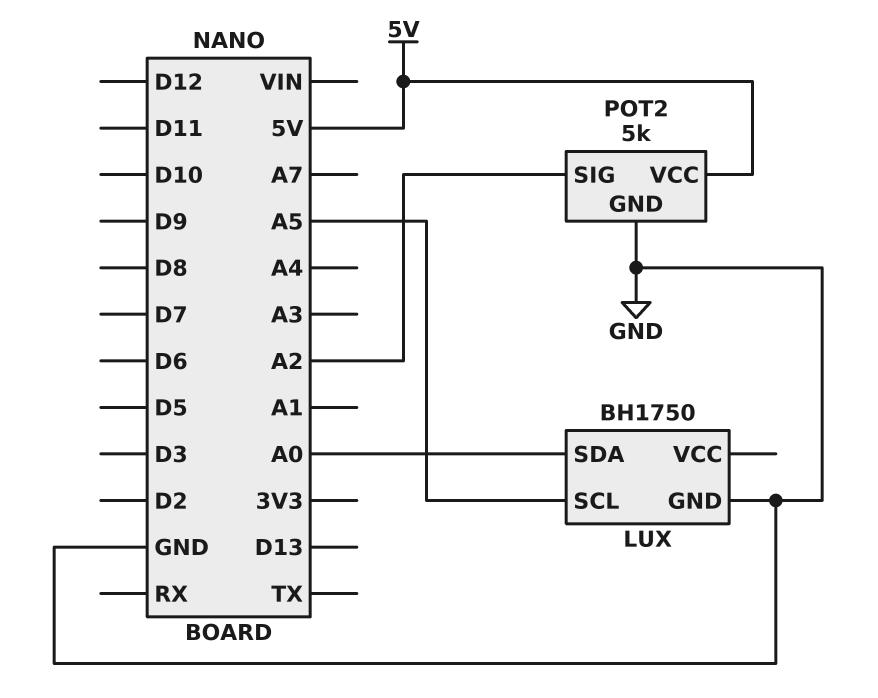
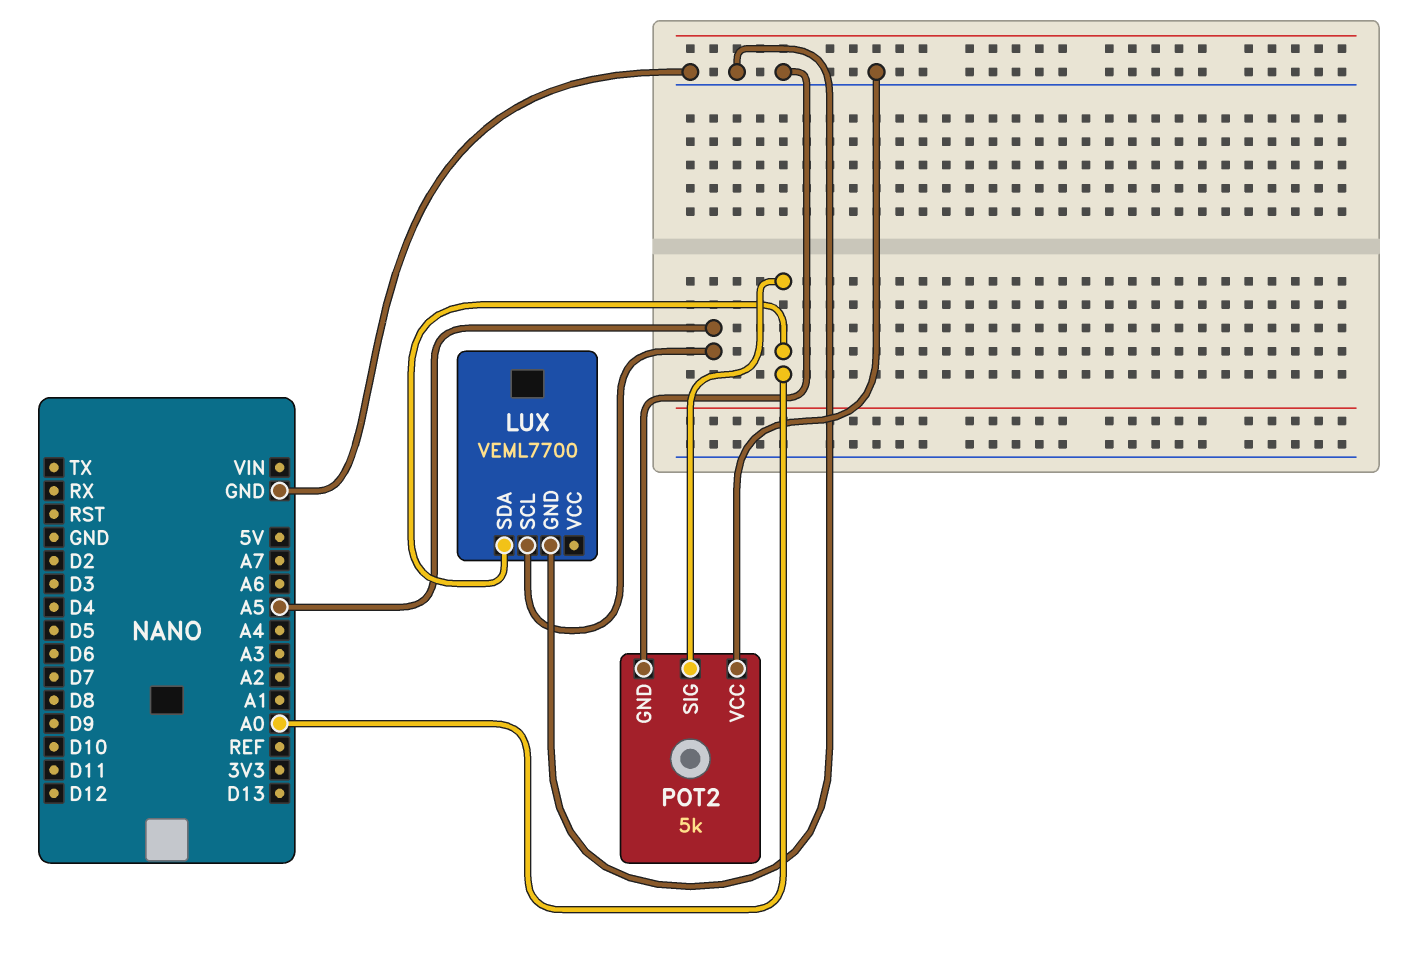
LUX: BH1750 -> VEML7700
POT2 pin SIG: A2 -> A0
POT2 pin VCC: 5V -> GND

